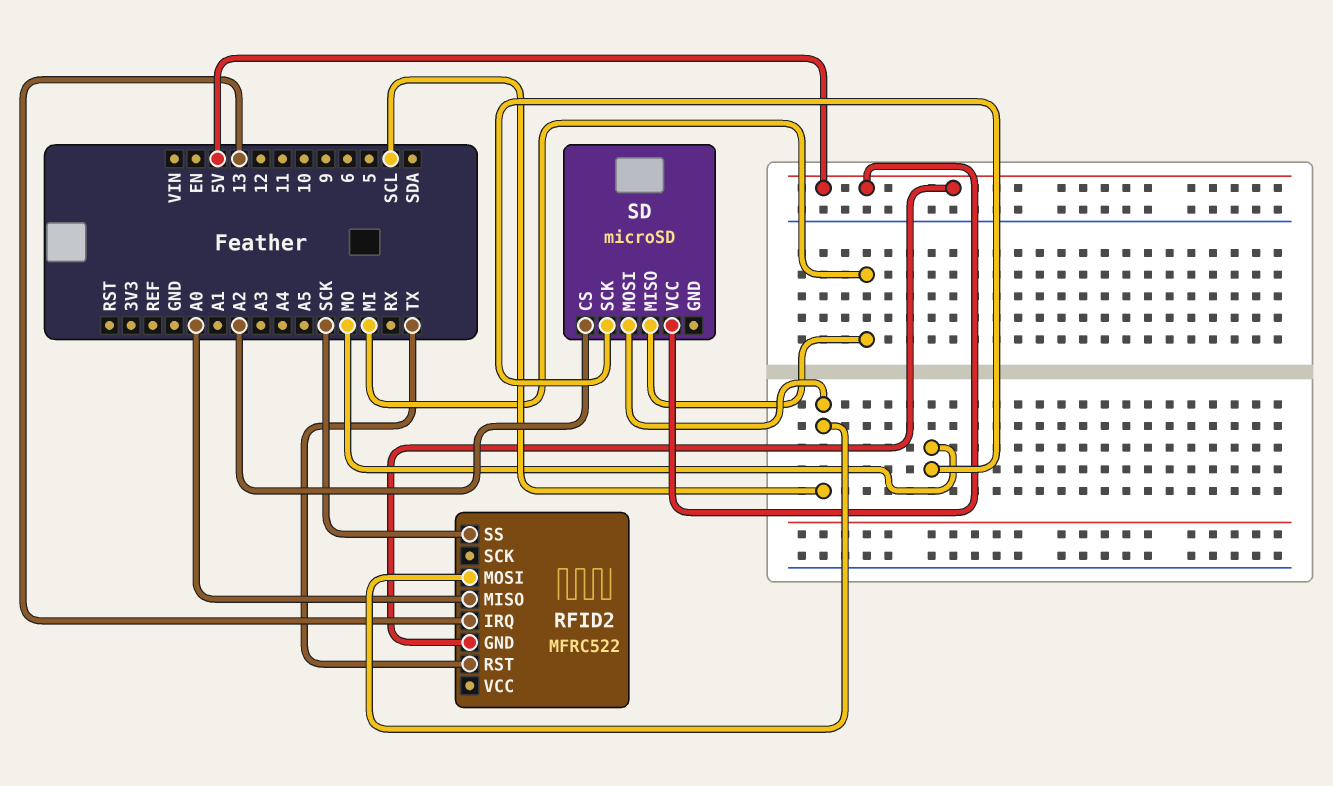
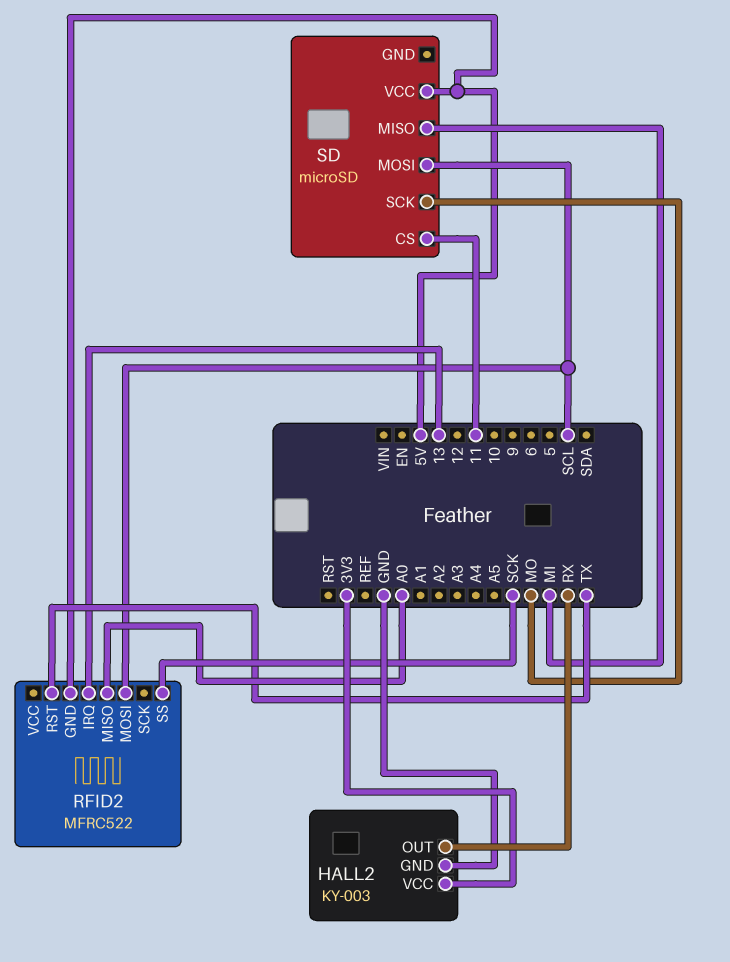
HALL2: none -> KY-003
HALL2 pin GND: none -> GND
HALL2 pin OUT: none -> RX
HALL2 pin VCC: none -> 3V3
SD pin CS: A2 -> 11

